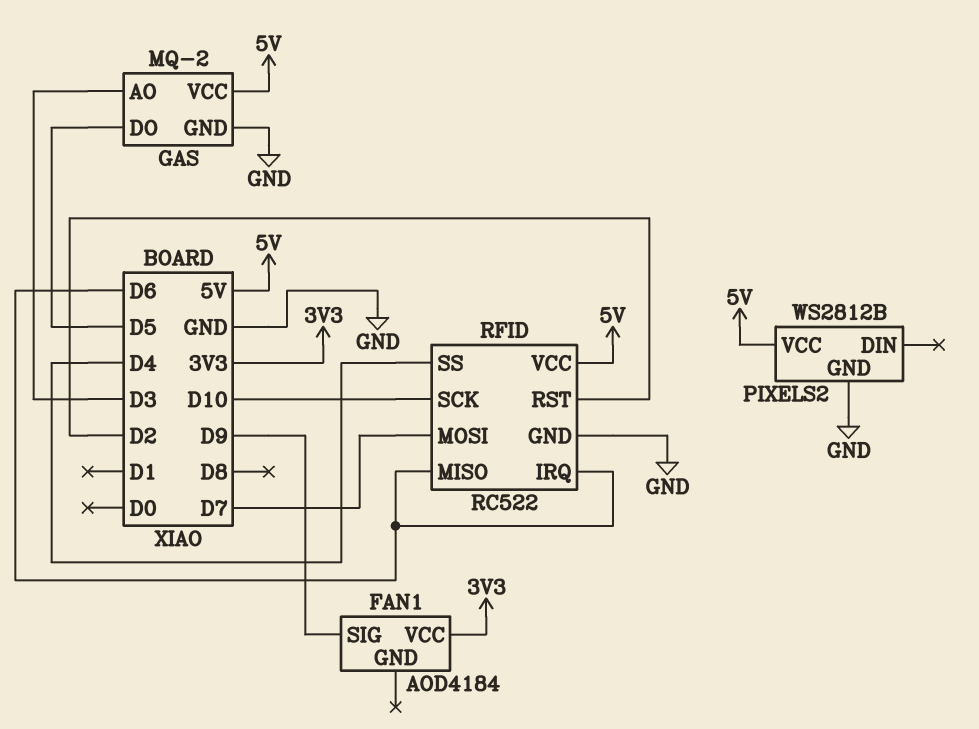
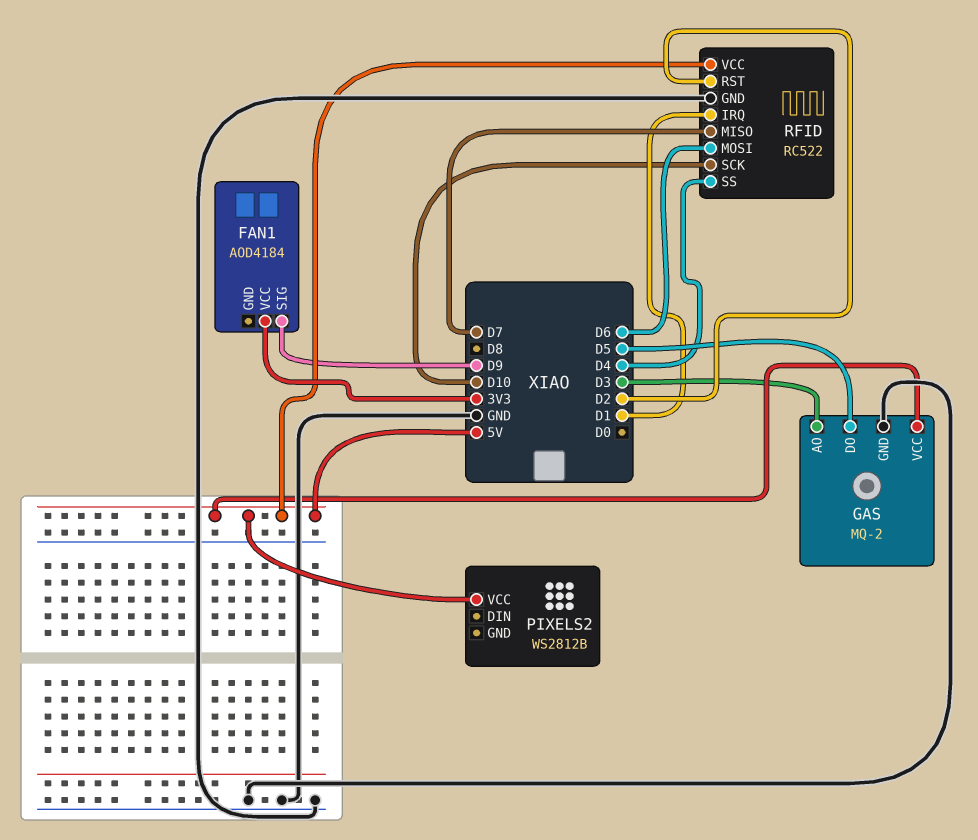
PIXELS2 pin GND: GND -> none
RFID pin IRQ: D6 -> D1
RFID pin MISO: D6 -> D7
RFID pin MOSI: D7 -> D6

